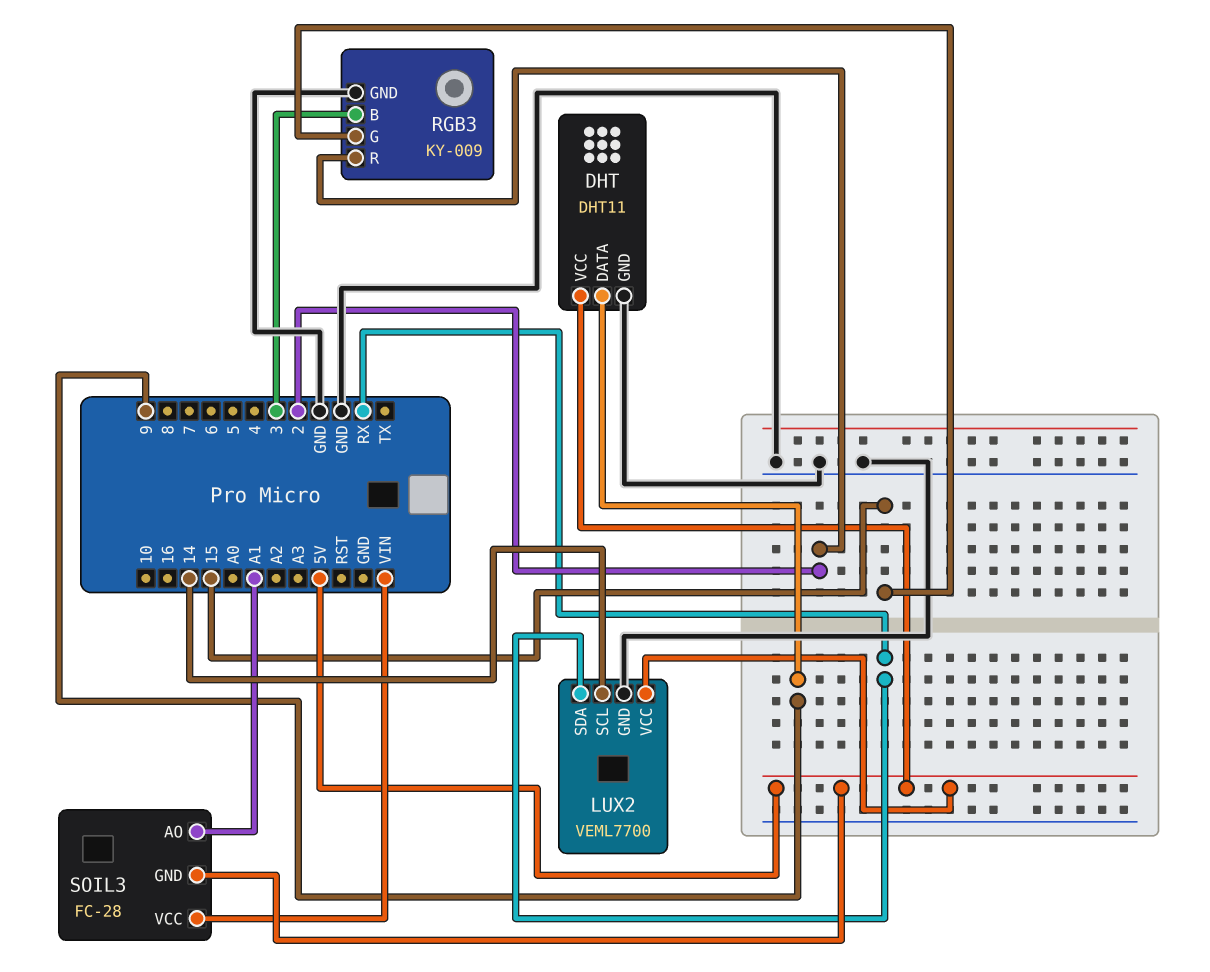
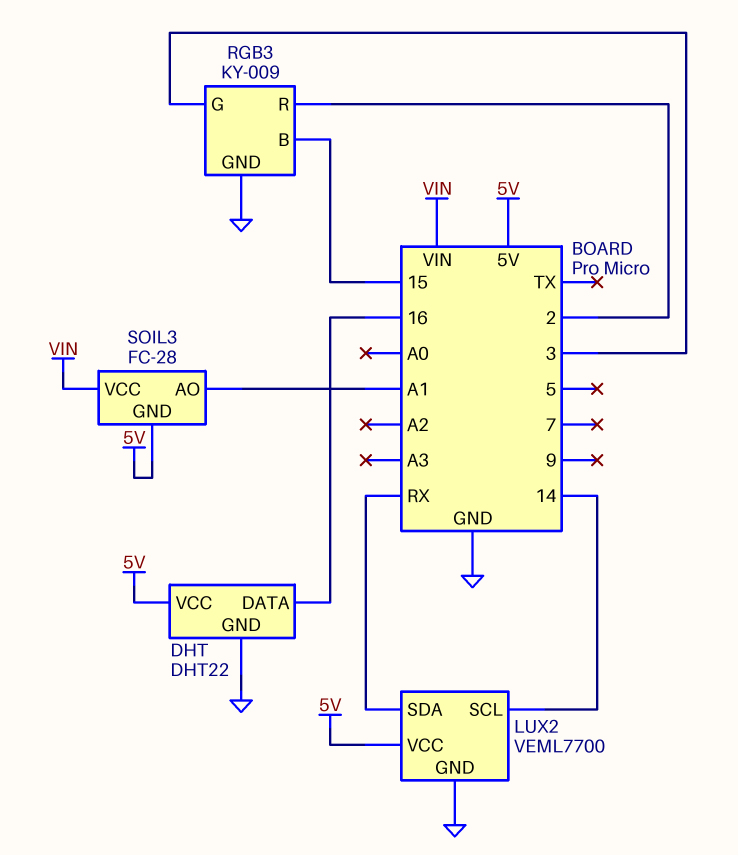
DHT: DHT11 -> DHT22
DHT pin DATA: 9 -> 16
RGB3 pin B: 3 -> 15
RGB3 pin G: 15 -> 3

